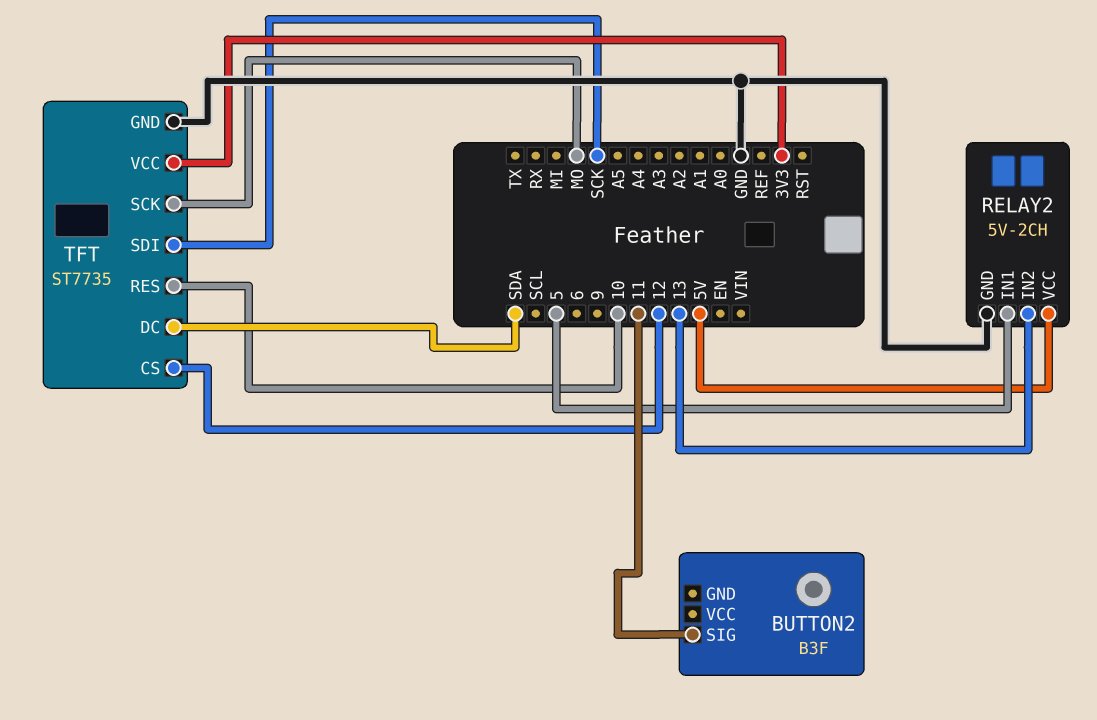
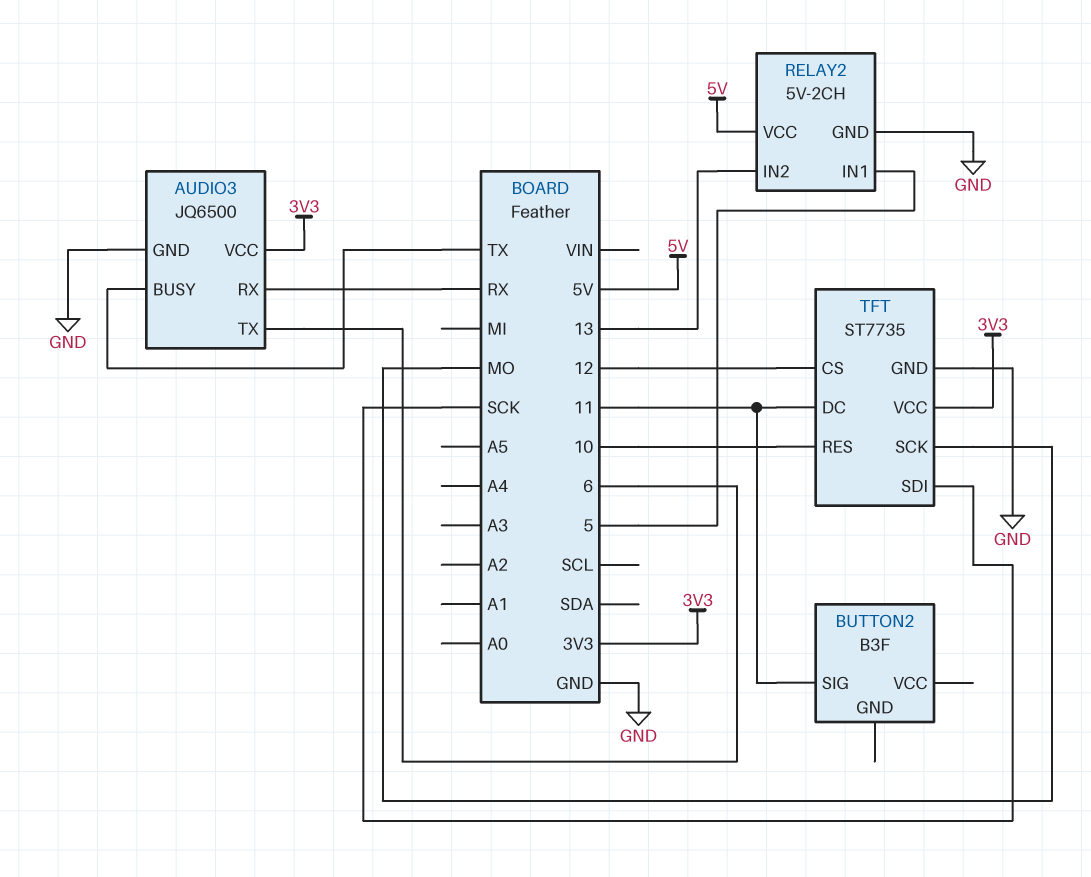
AUDIO3: none -> JQ6500
AUDIO3 pin BUSY: none -> TX
AUDIO3 pin GND: none -> GND
AUDIO3 pin RX: none -> RX
AUDIO3 pin TX: none -> 6
AUDIO3 pin VCC: none -> 3V3
TFT pin DC: SDA -> 11

